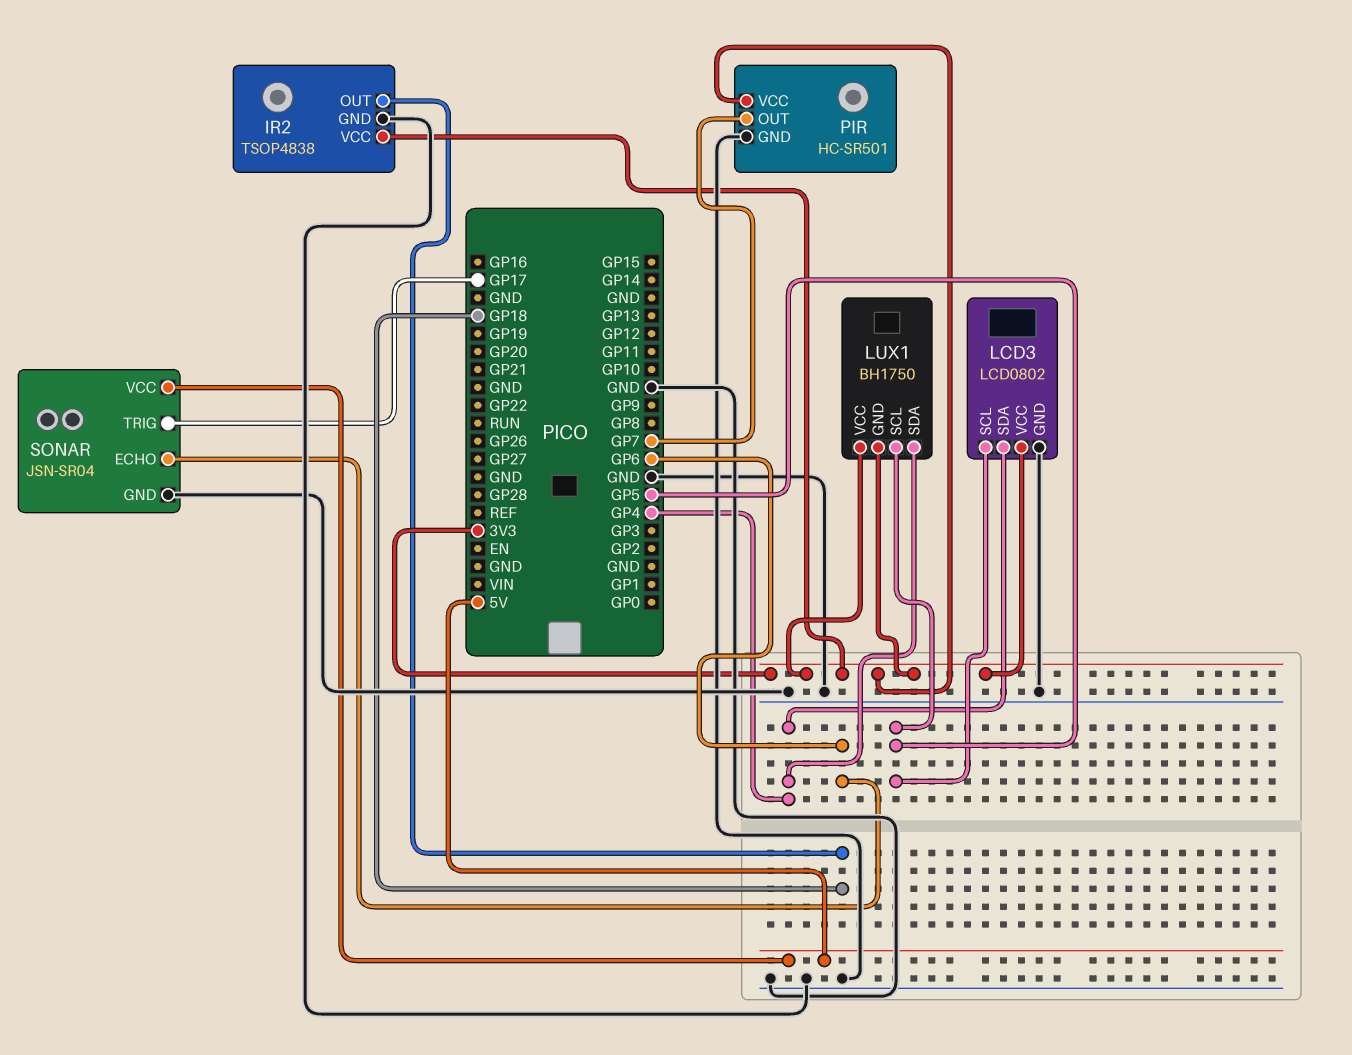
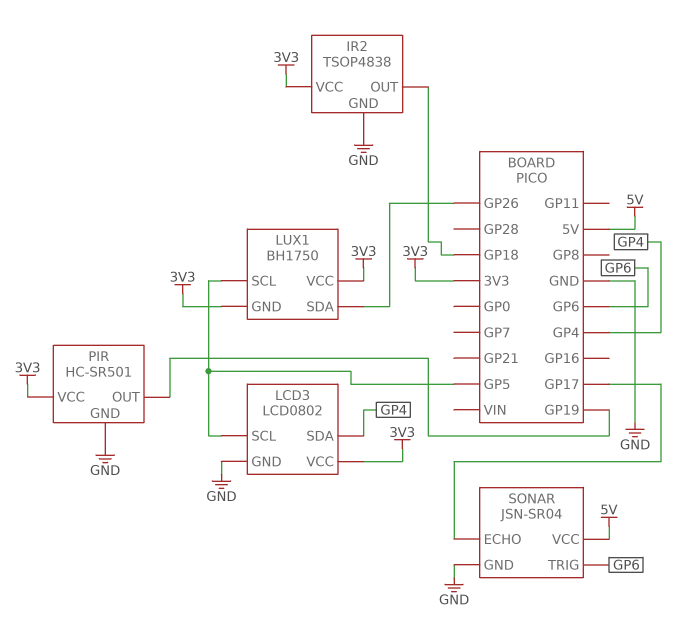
LUX1 pin SDA: GP4 -> GP26
PIR pin OUT: GP7 -> GP19
SONAR pin ECHO: GP6 -> GP17
SONAR pin TRIG: GP17 -> GP6

